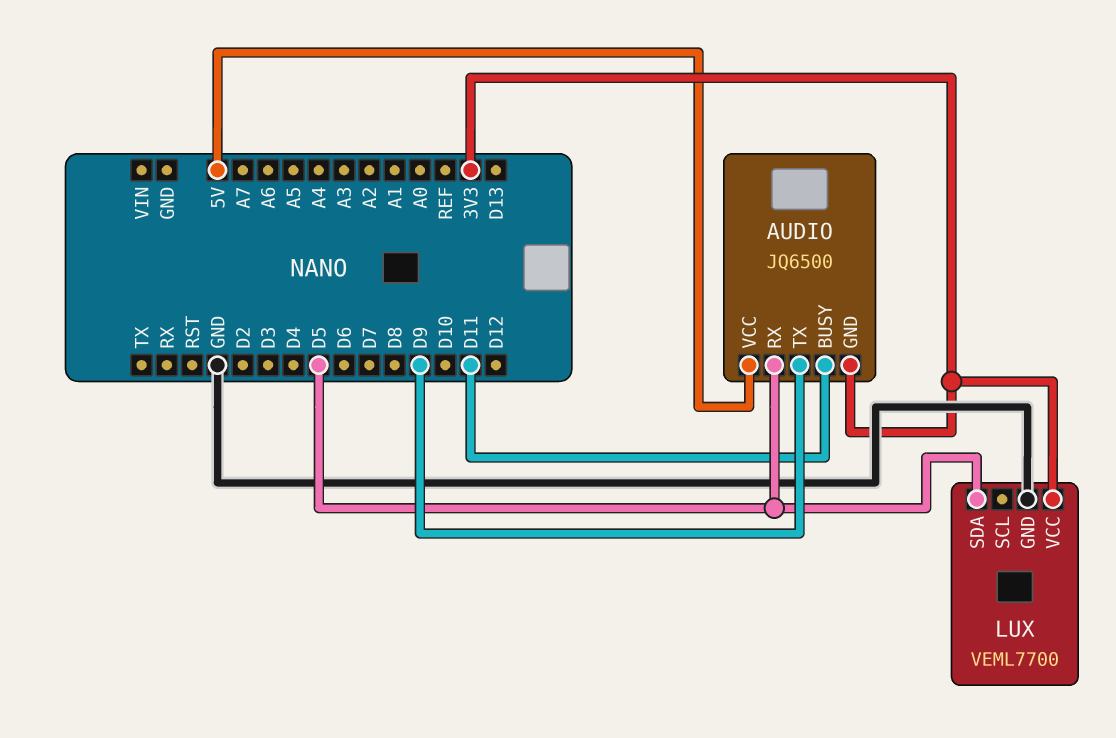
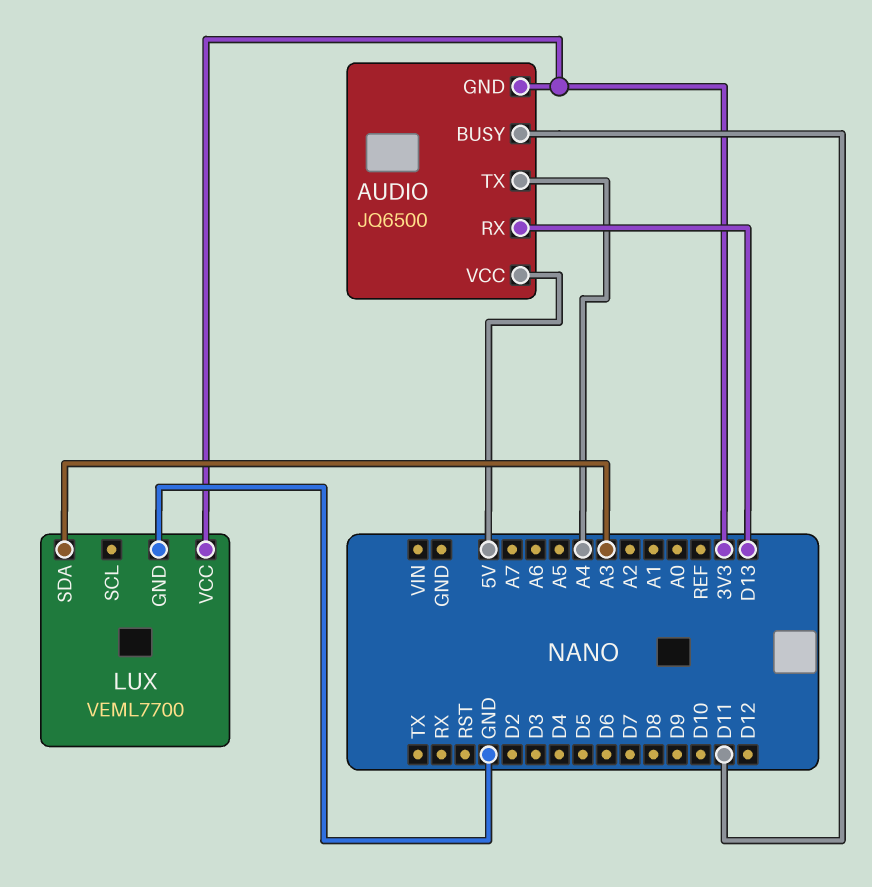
AUDIO pin RX: D5 -> D13
AUDIO pin TX: D9 -> A4
LUX pin SDA: D5 -> A3

